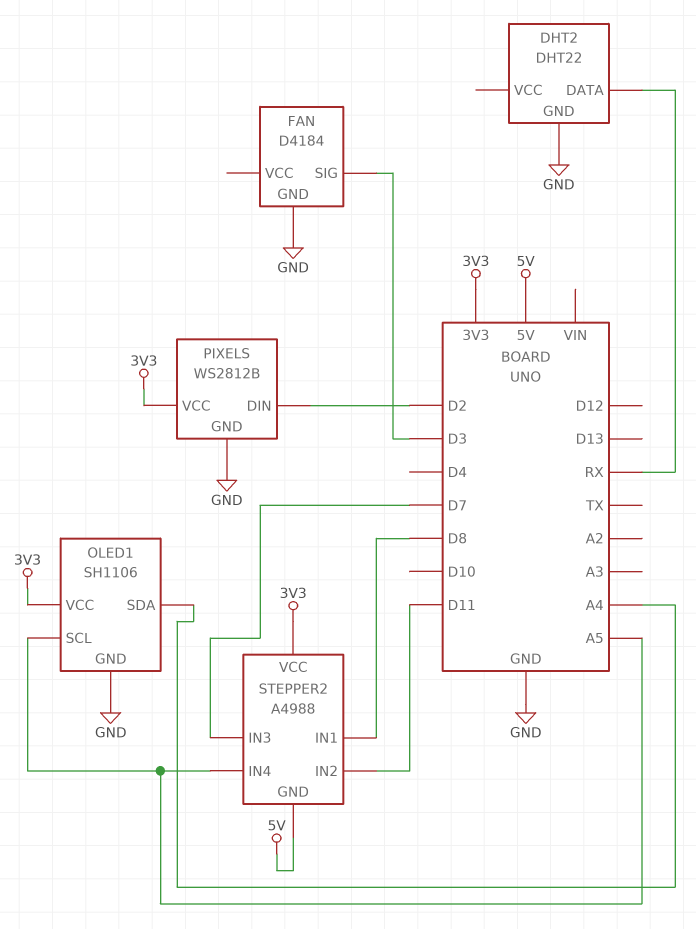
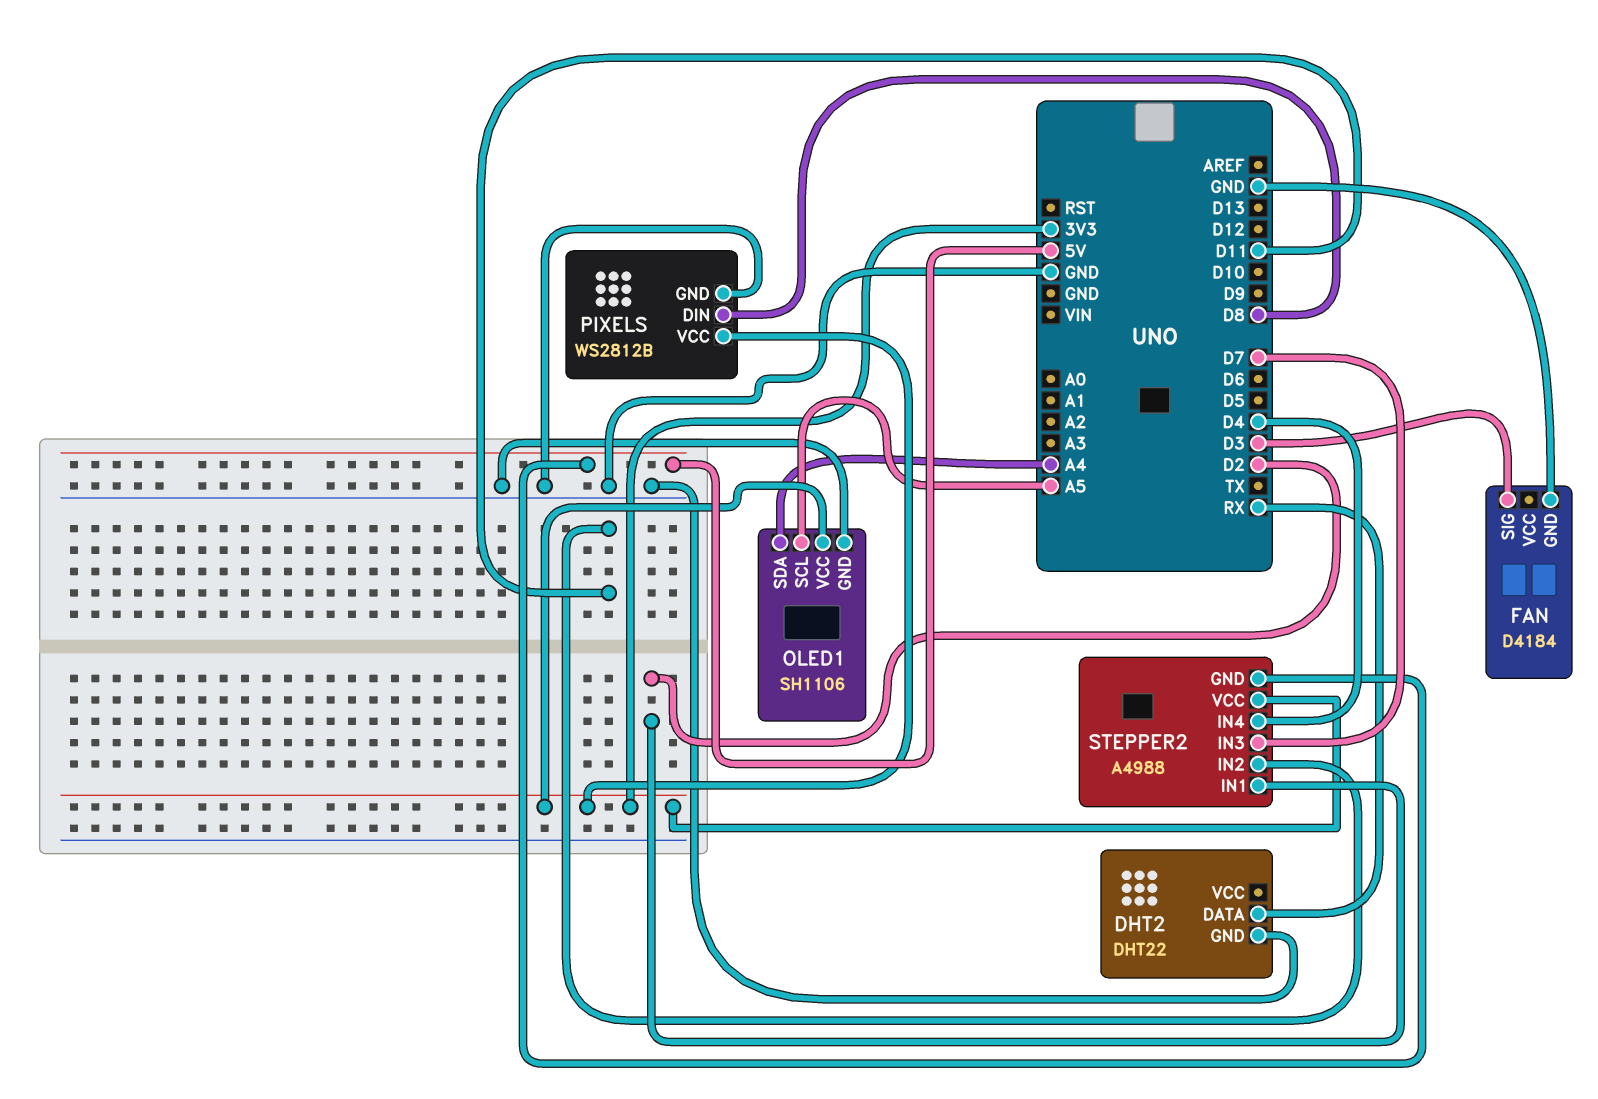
PIXELS pin DIN: D2 -> D8
STEPPER2 pin IN1: D8 -> D2
STEPPER2 pin IN4: A5 -> D4

